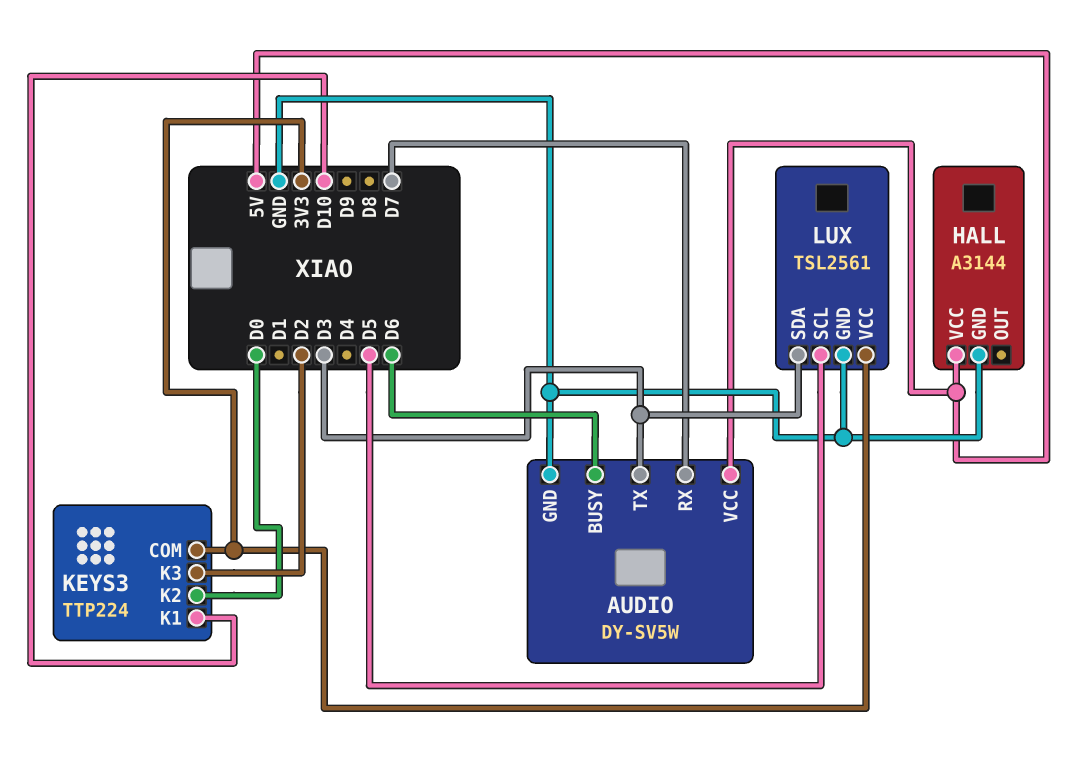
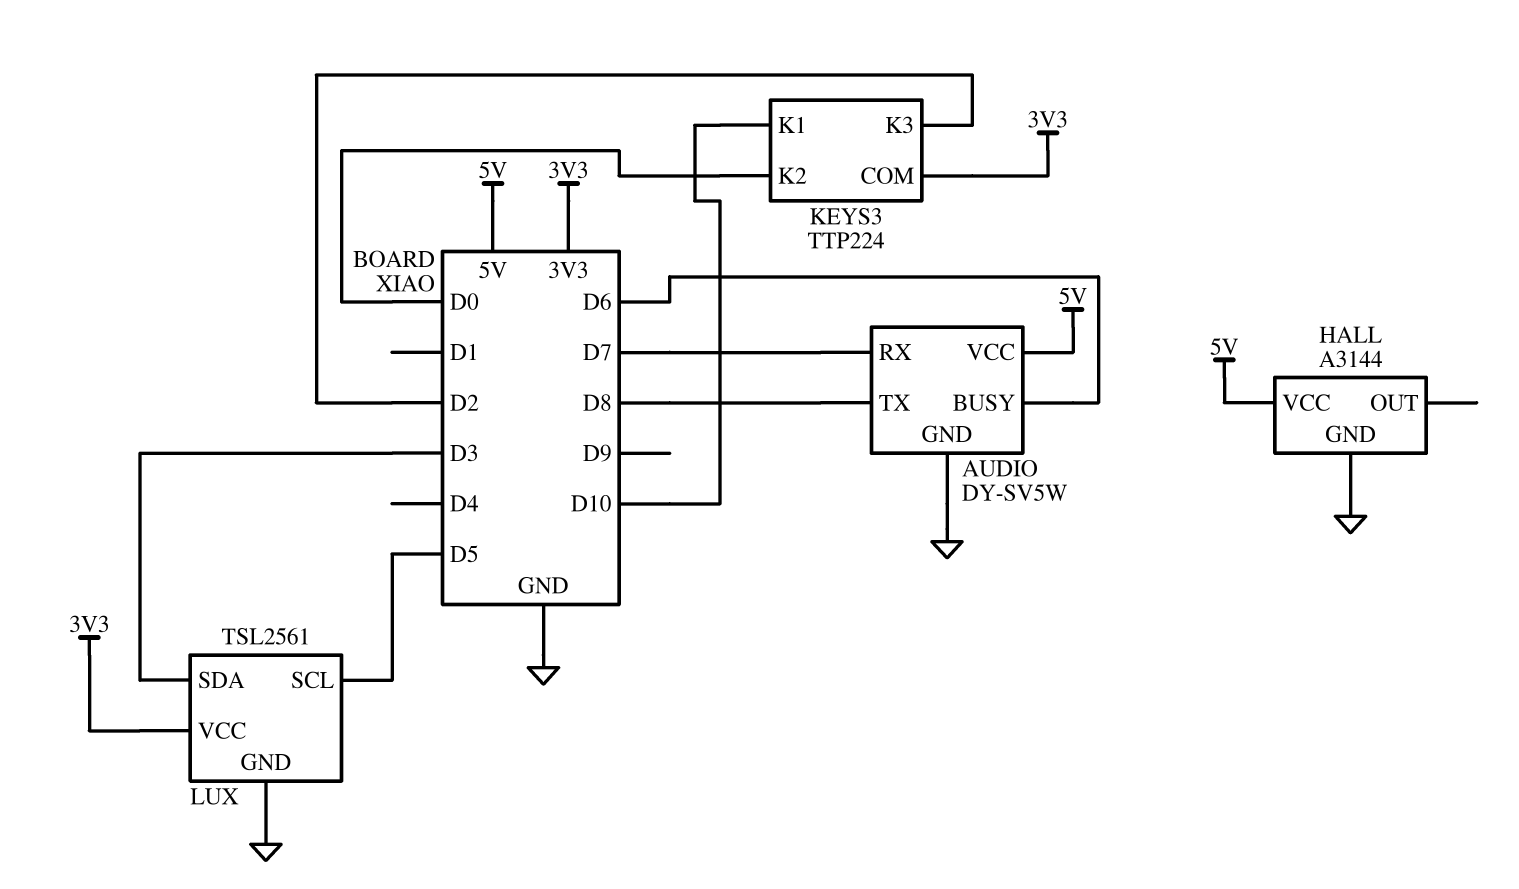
AUDIO pin TX: D3 -> D8

